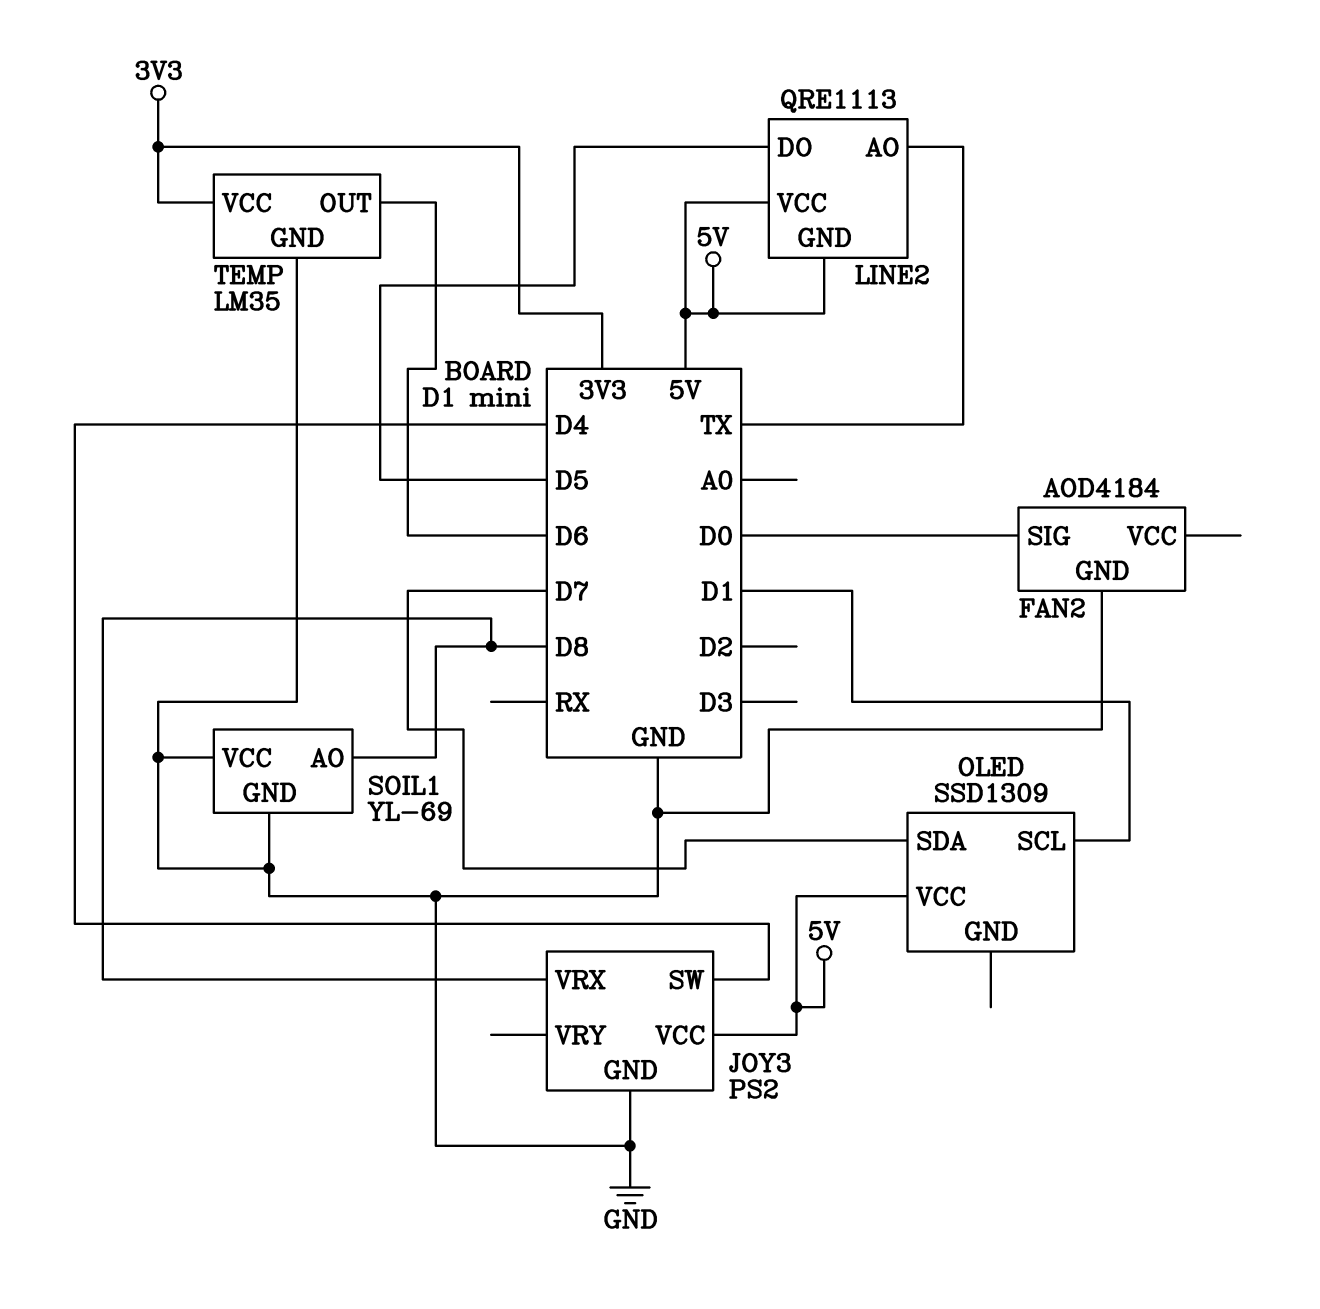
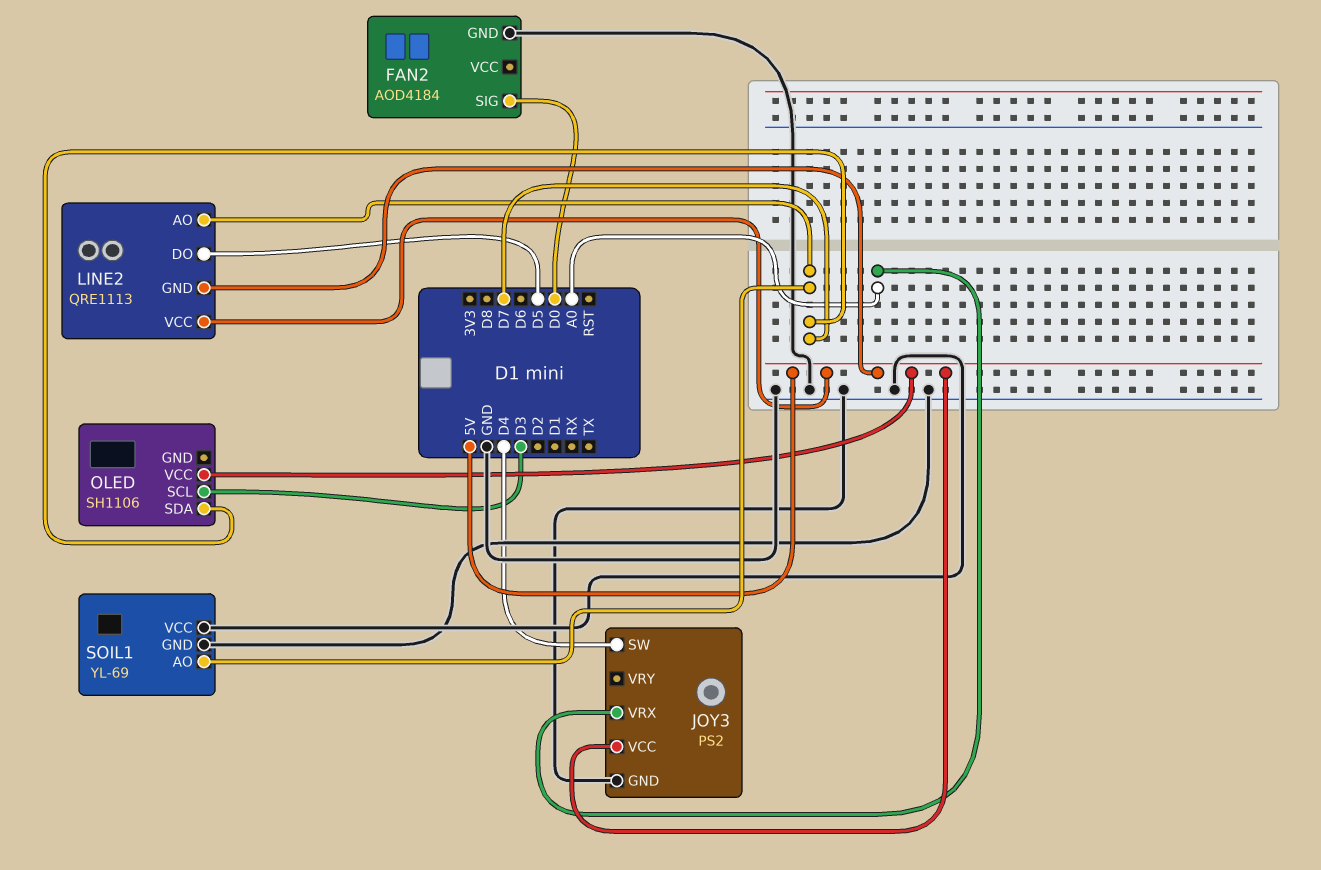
JOY3 pin VRX: D8 -> A0
LINE2 pin AO: TX -> D7
OLED: SSD1309 -> SH1106
OLED pin SCL: D1 -> D3
SOIL1 pin AO: D8 -> D7
TEMP: LM35 -> none
TEMP pin GND: GND -> none
TEMP pin OUT: D6 -> none
TEMP pin VCC: 3V3 -> none

